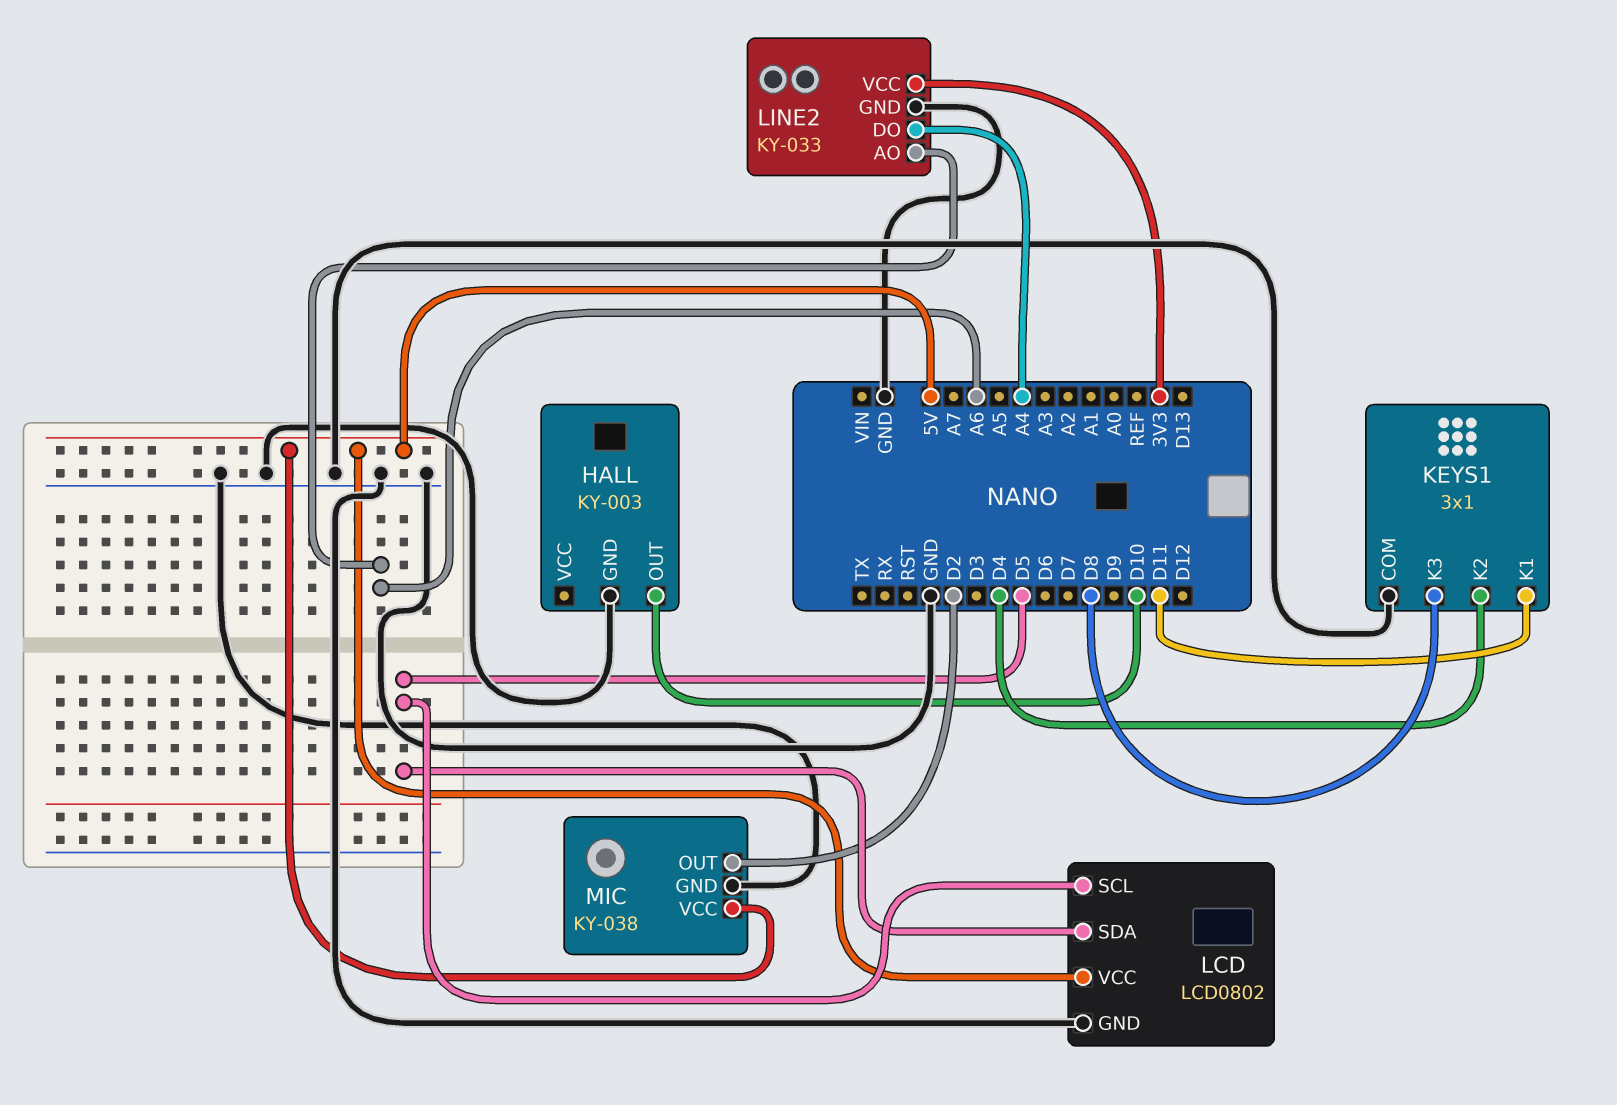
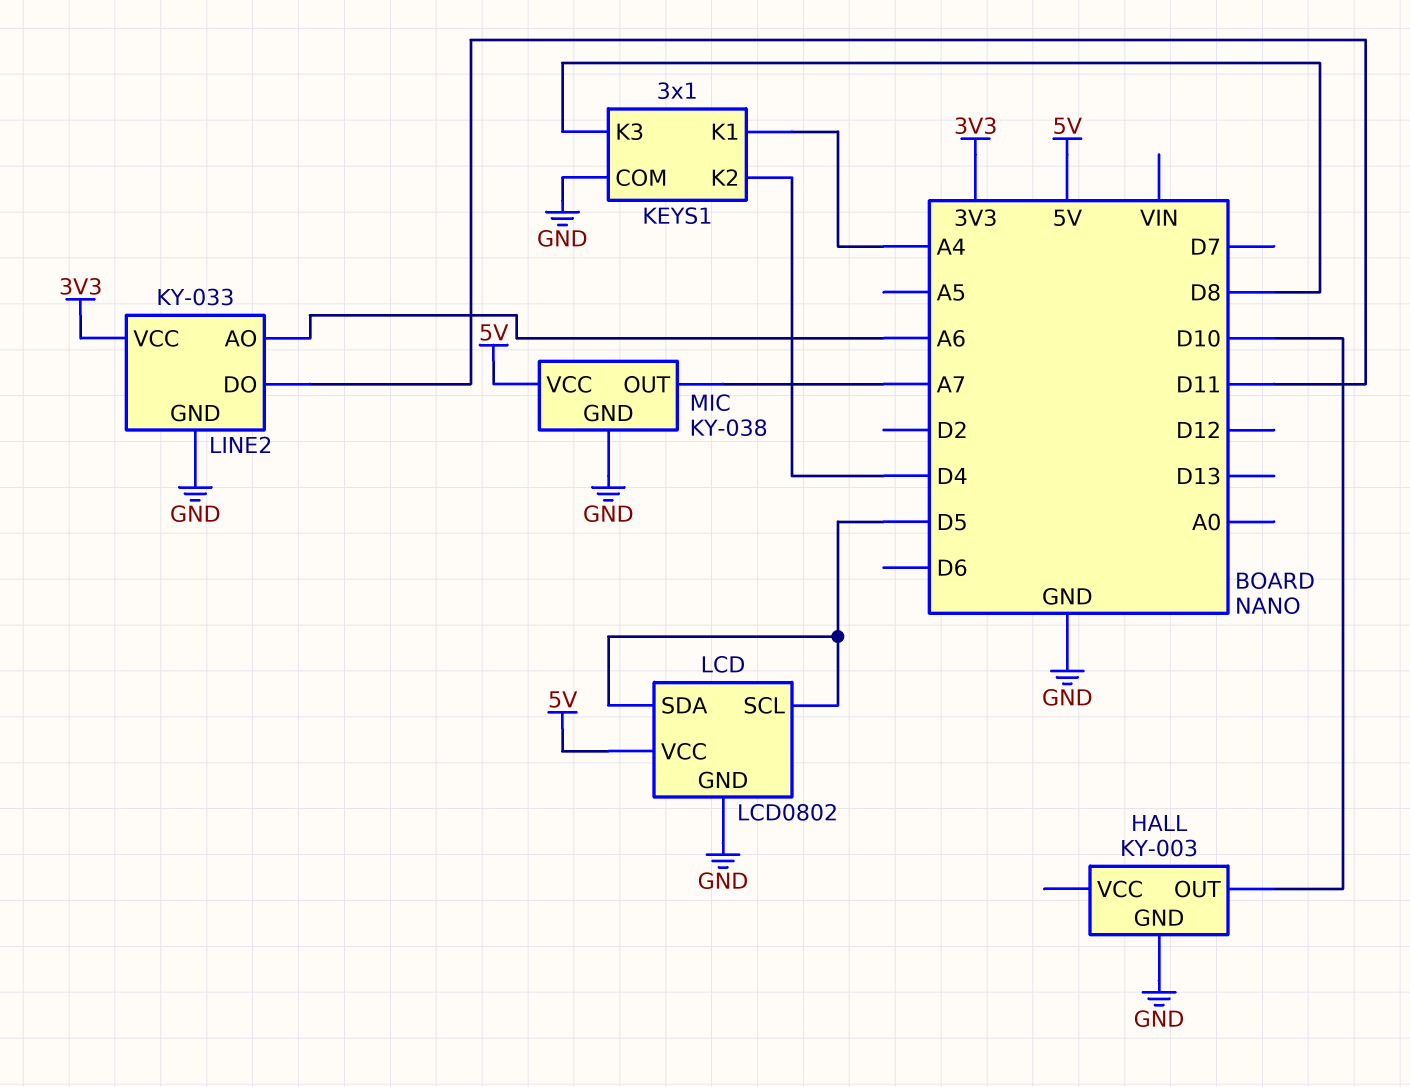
KEYS1 pin K1: D11 -> A4
LINE2 pin DO: A4 -> D11
MIC pin OUT: D2 -> A7

